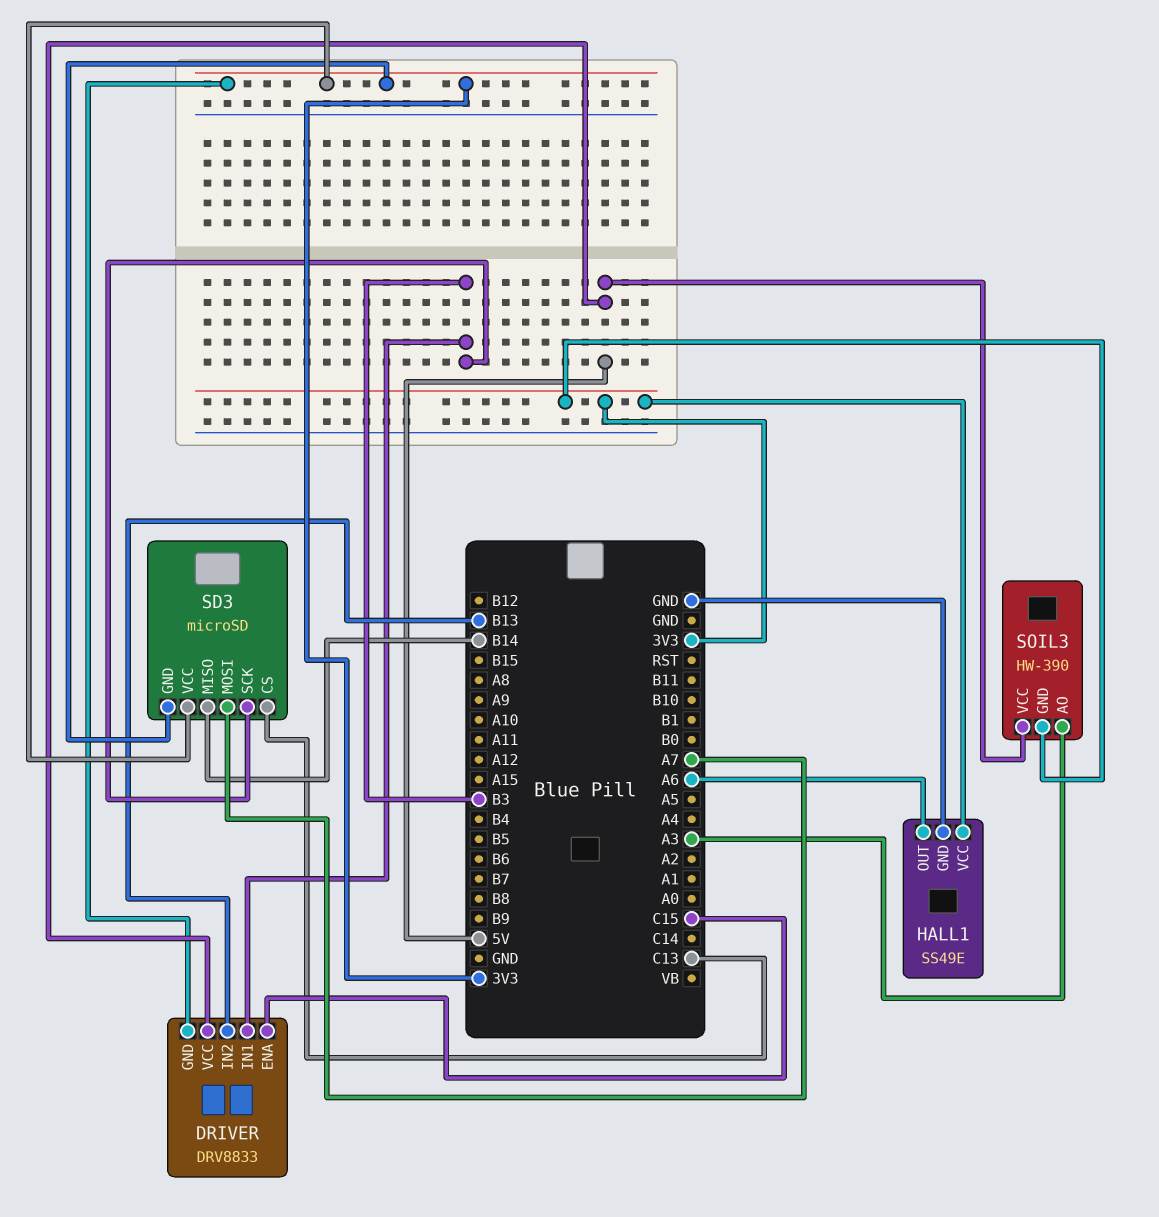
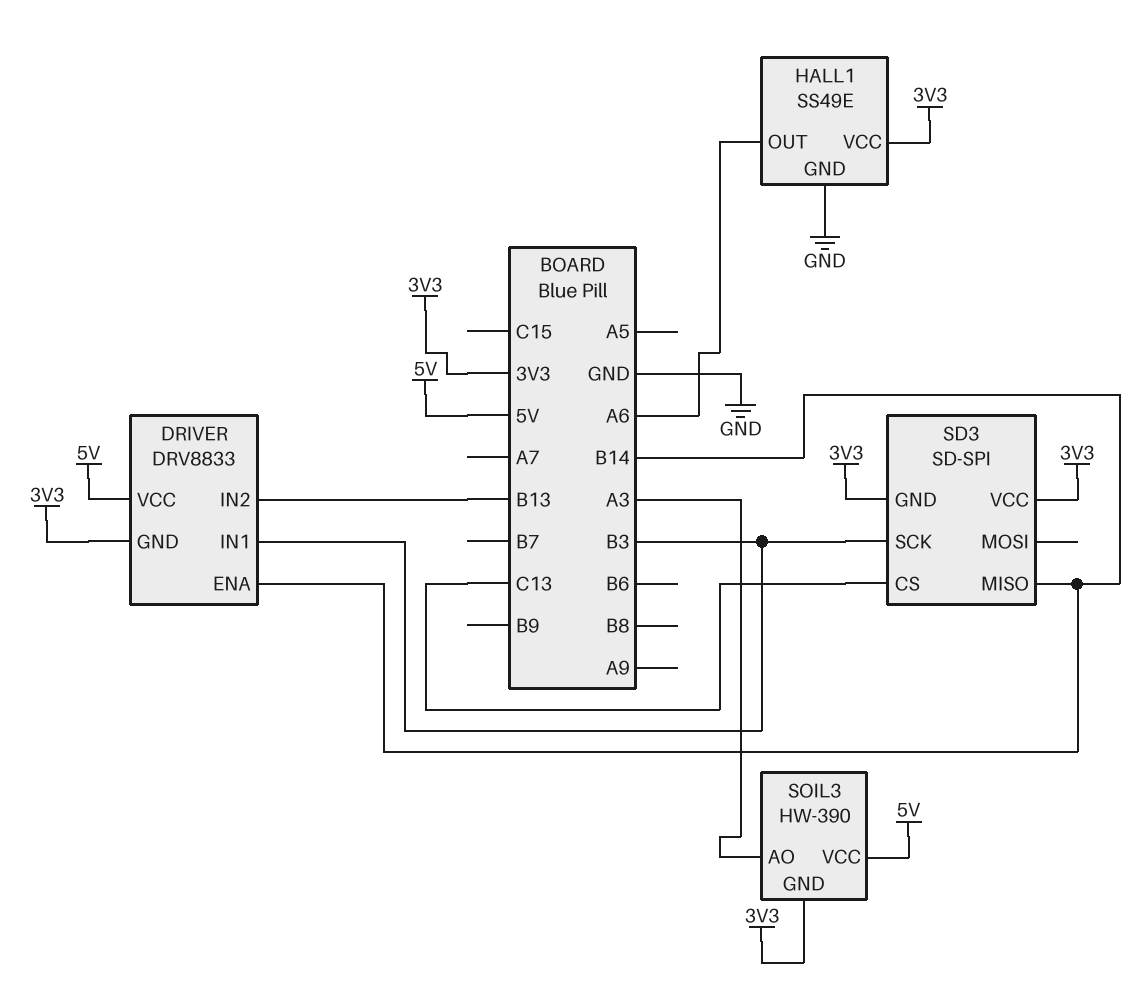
DRIVER pin ENA: C15 -> B14
SD3: microSD -> SD-SPI
SD3 pin MOSI: A7 -> none

